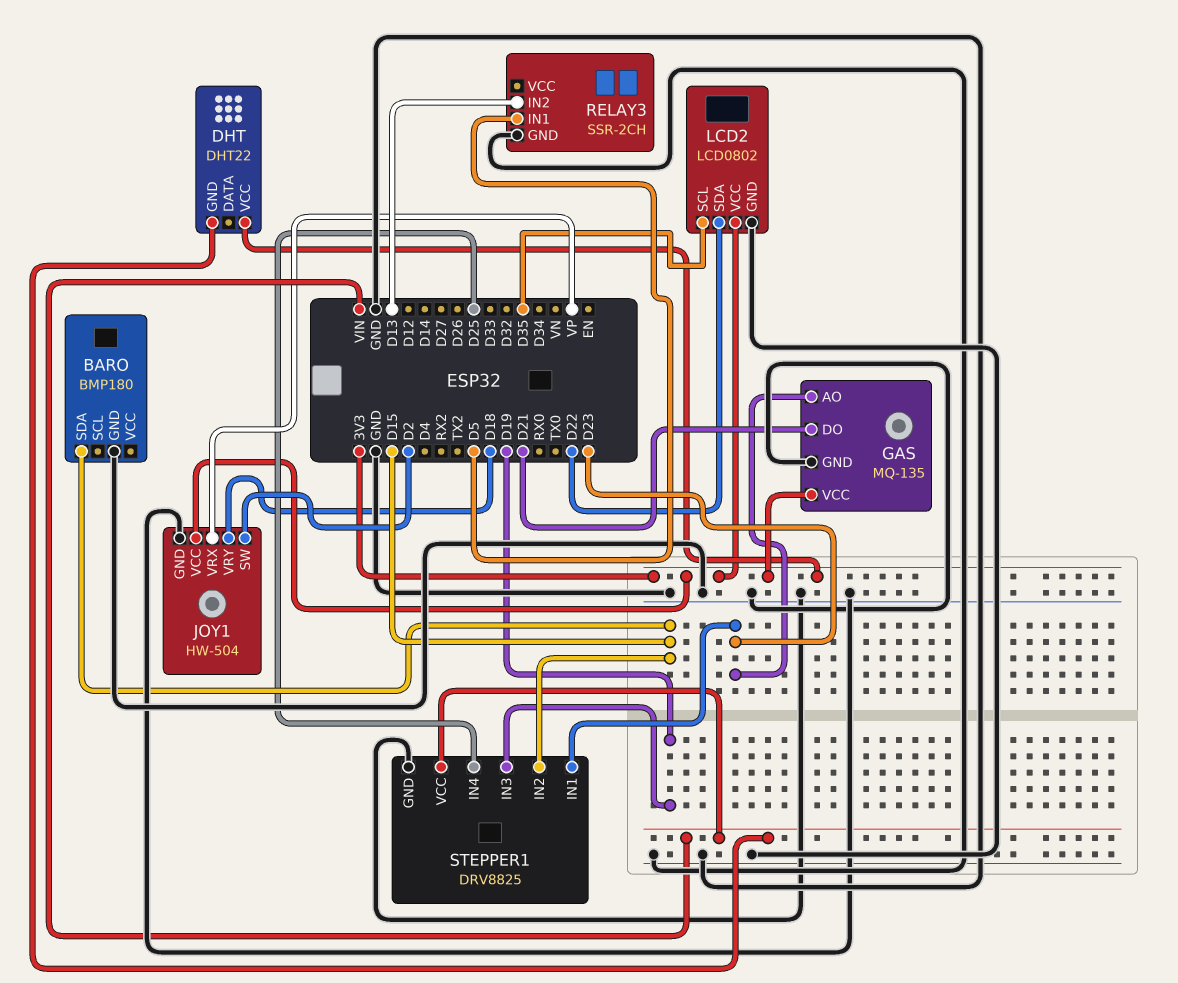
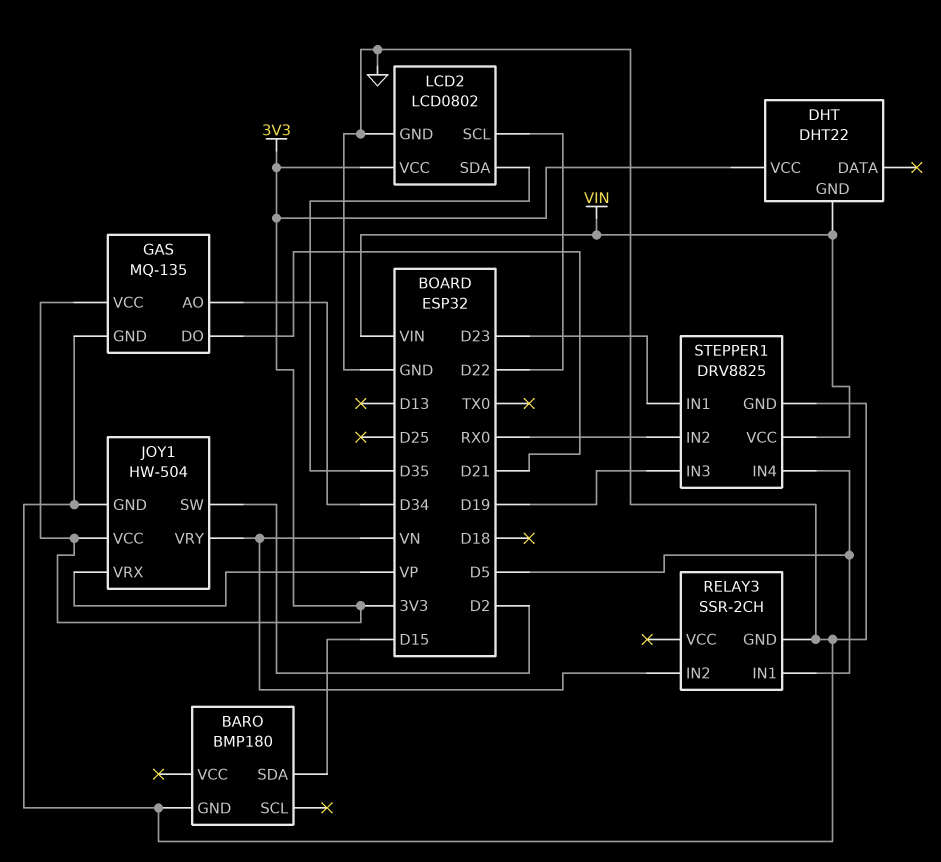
GAS pin AO: D23 -> D34
JOY1 pin VRY: D18 -> VN
LCD2 pin SCL: D35 -> D22
LCD2 pin SDA: D22 -> D35
RELAY3 pin IN2: D13 -> VN
STEPPER1 pin IN2: D15 -> RX0
STEPPER1 pin IN4: D25 -> D5

